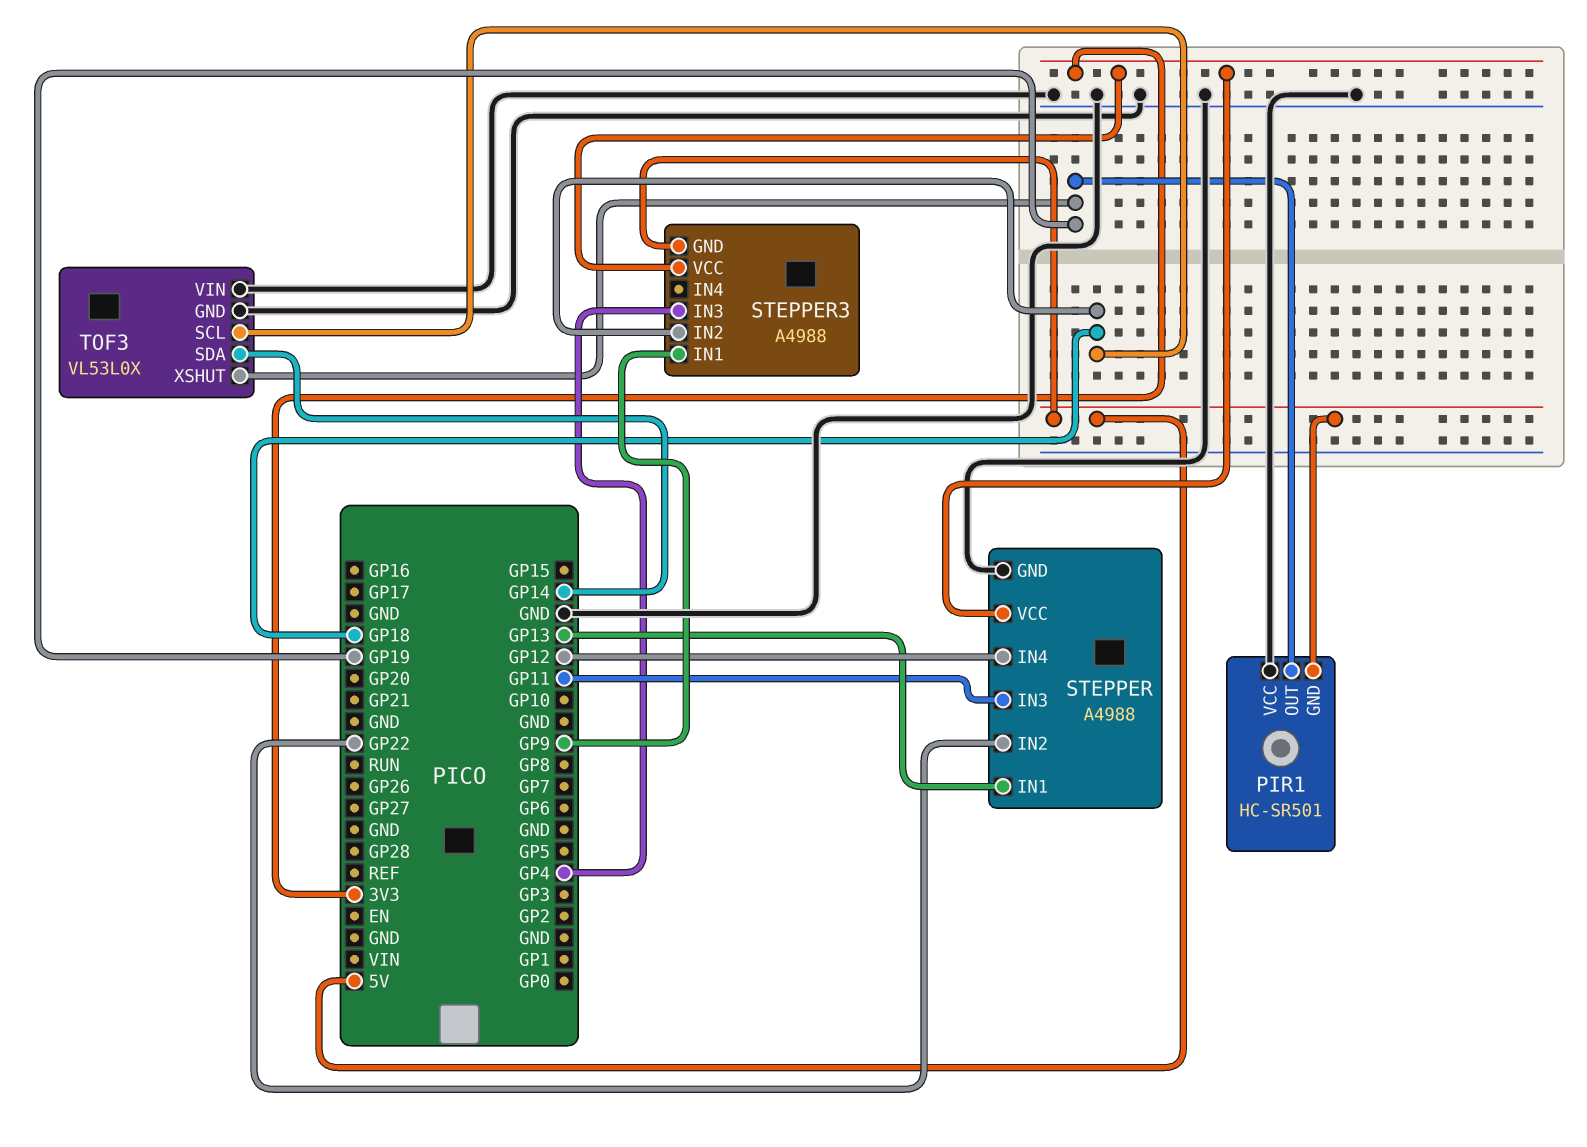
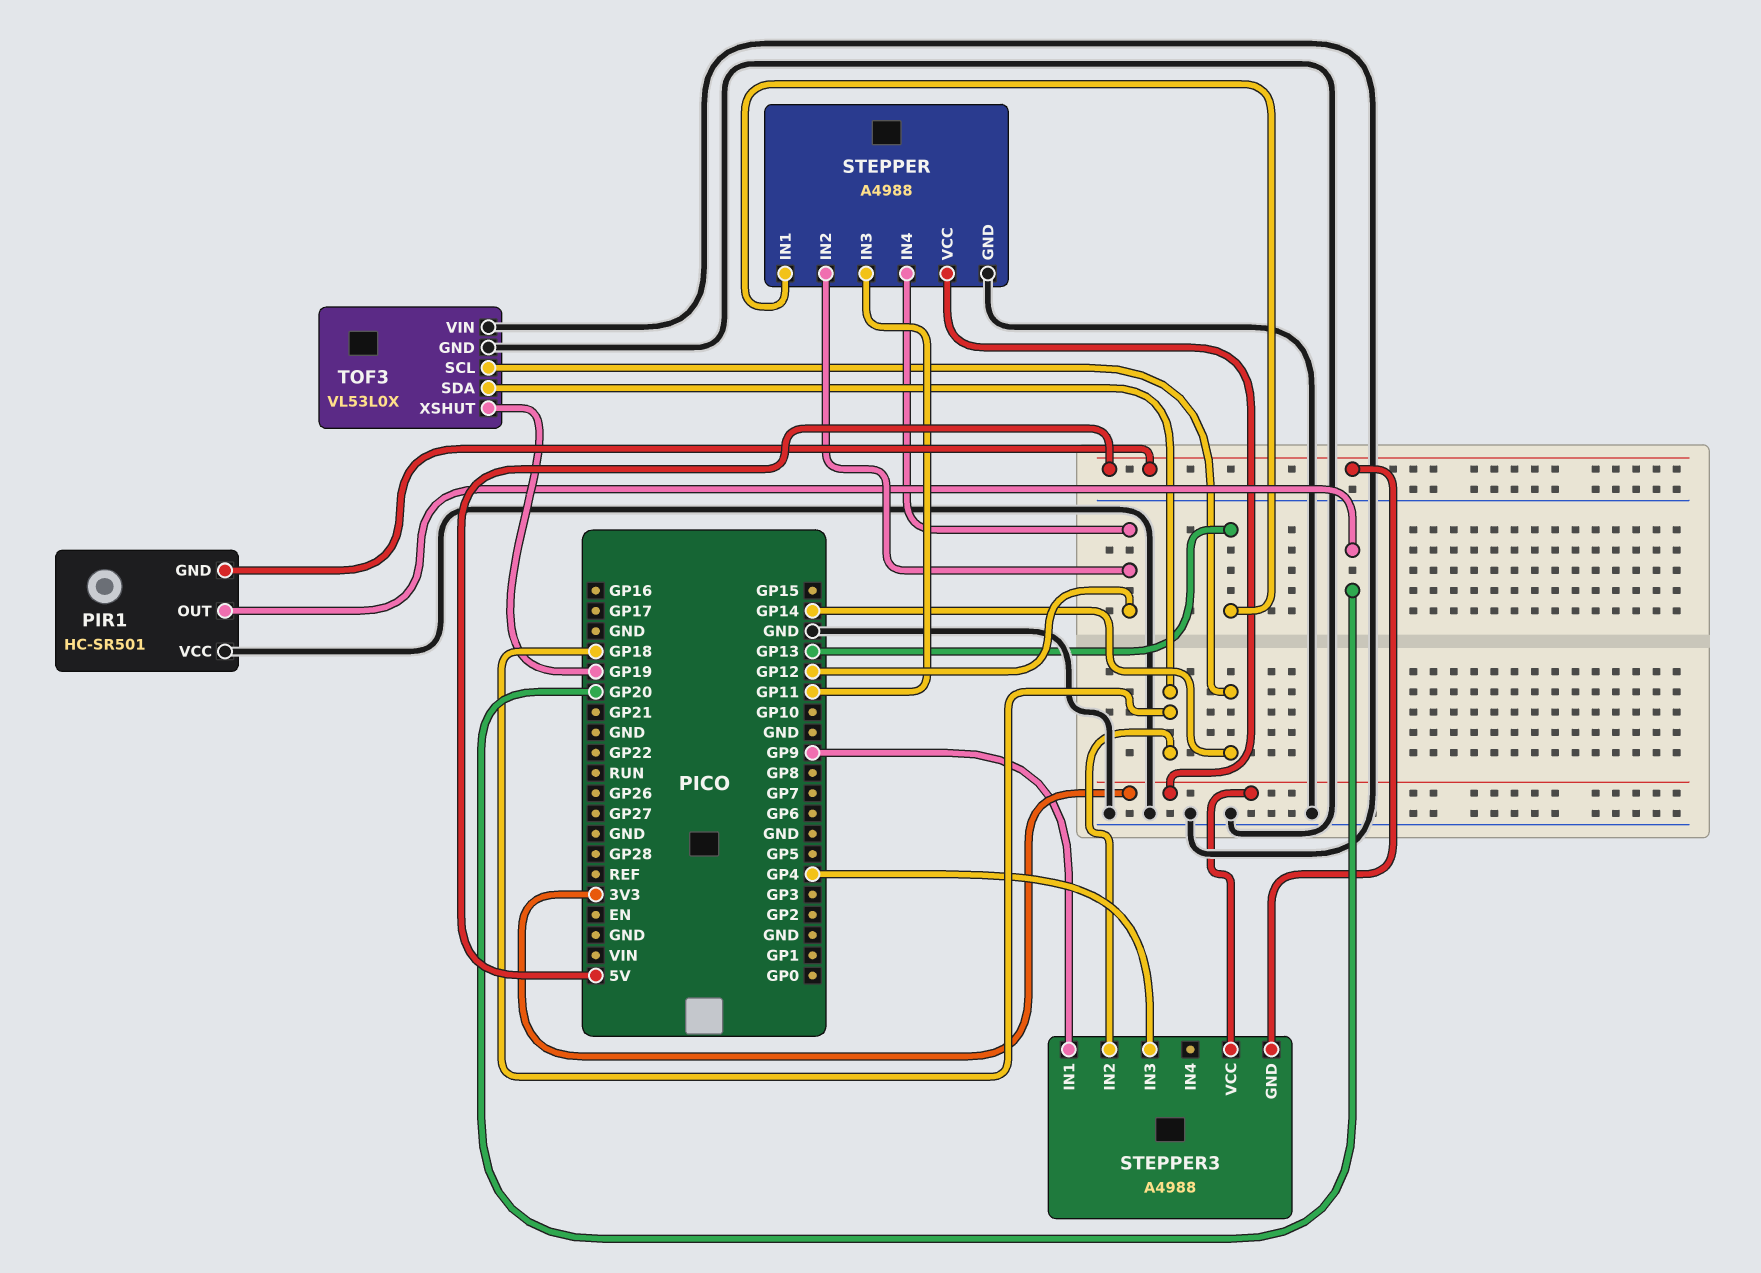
PIR1 pin OUT: GP19 -> GP20
STEPPER pin IN2: GP22 -> GP12
TOF3 pin SCL: GP18 -> GP14
TOF3 pin SDA: GP14 -> GP18

